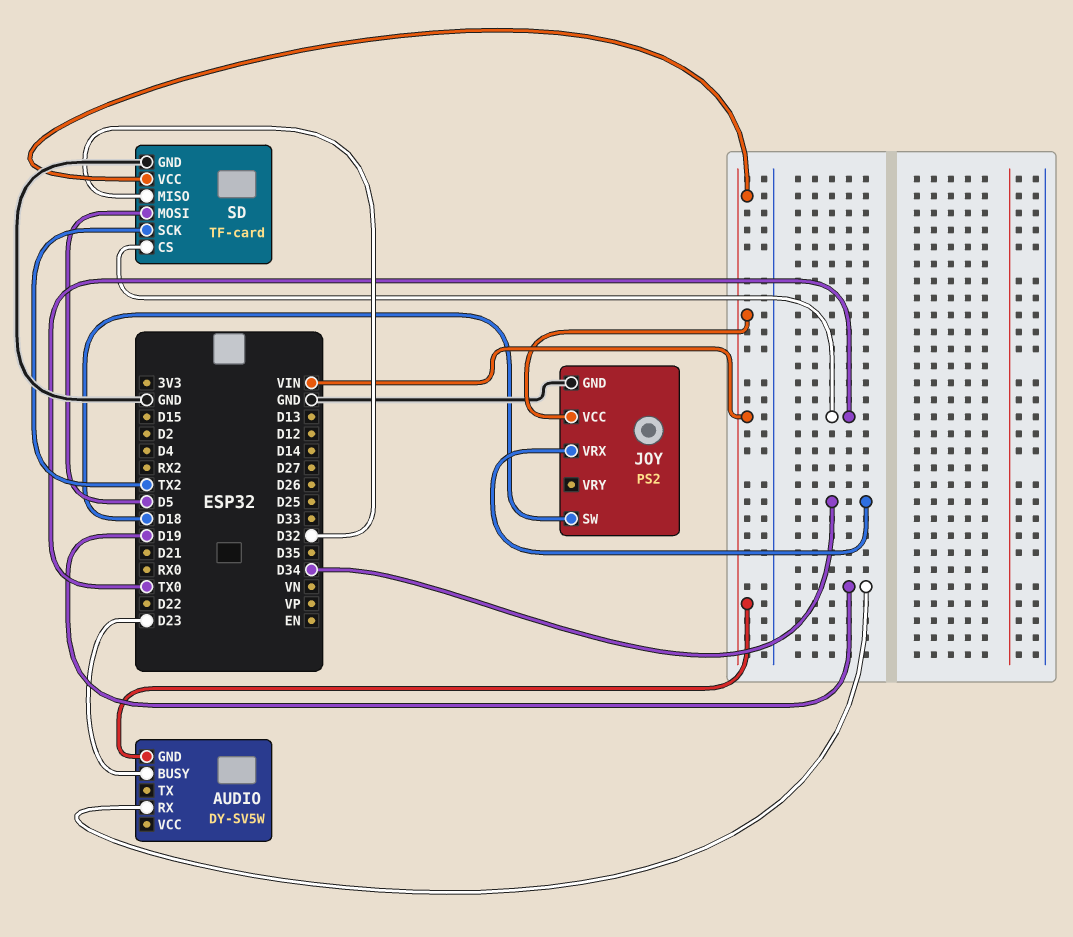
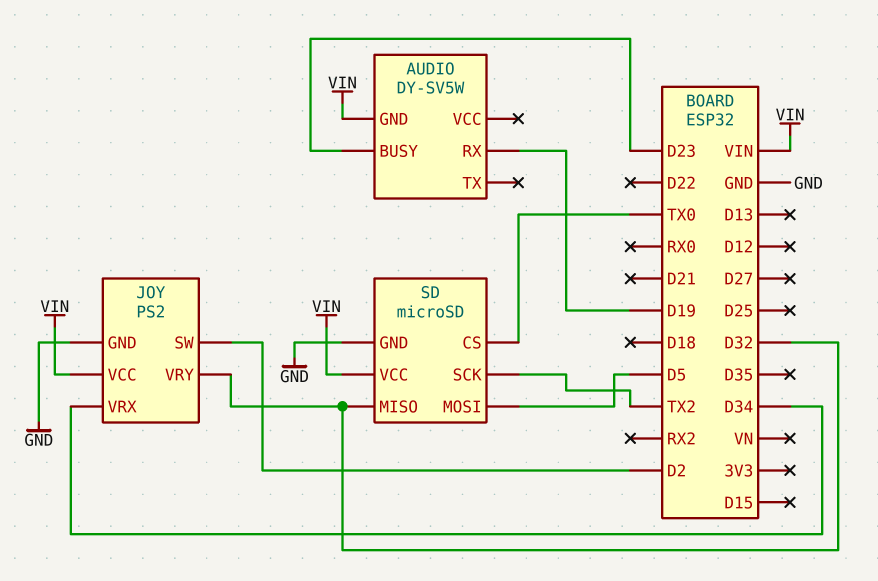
JOY pin SW: D18 -> D2
JOY pin VRY: none -> D32
SD: TF-card -> microSD

